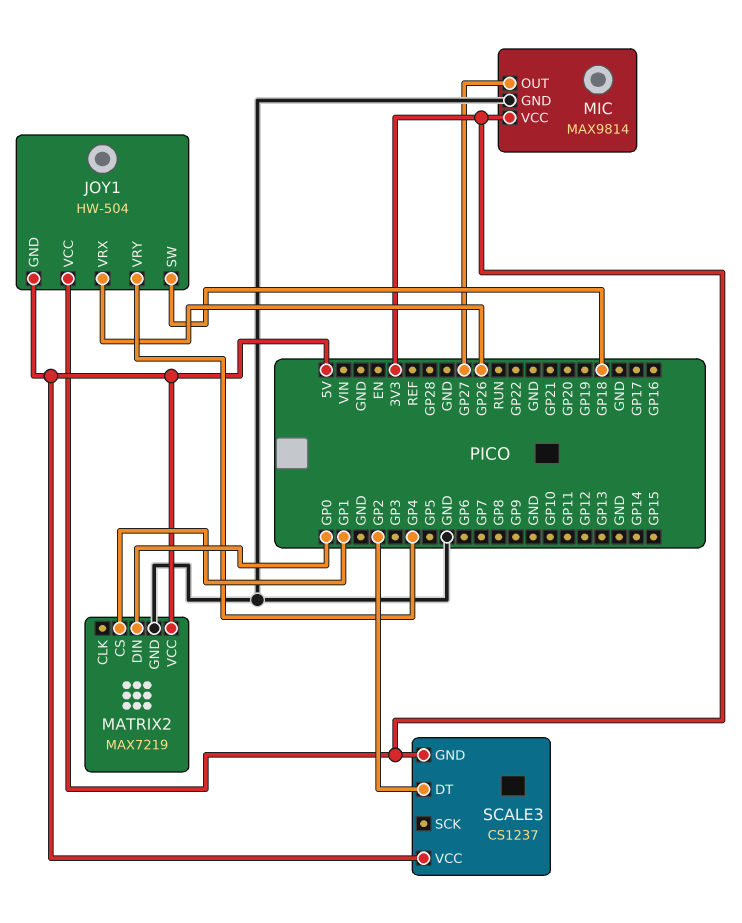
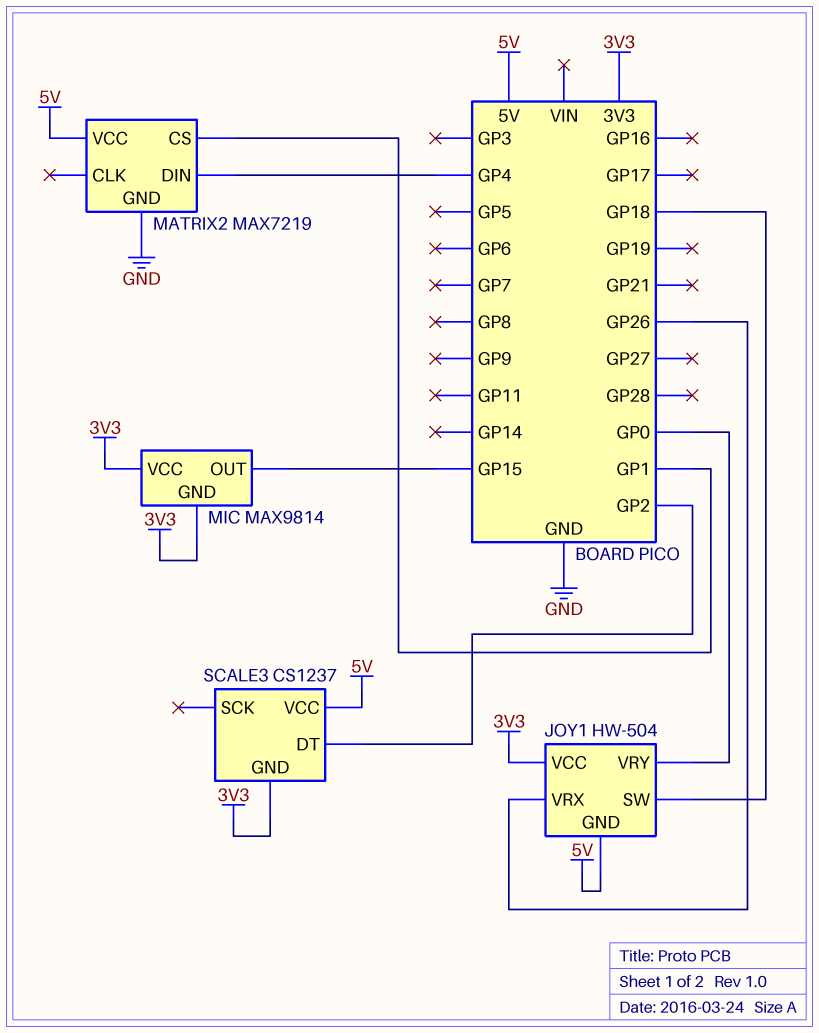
JOY1 pin VRY: GP4 -> GP0
MATRIX2 pin DIN: GP0 -> GP4
MIC pin GND: GND -> 3V3
MIC pin OUT: GP27 -> GP15

